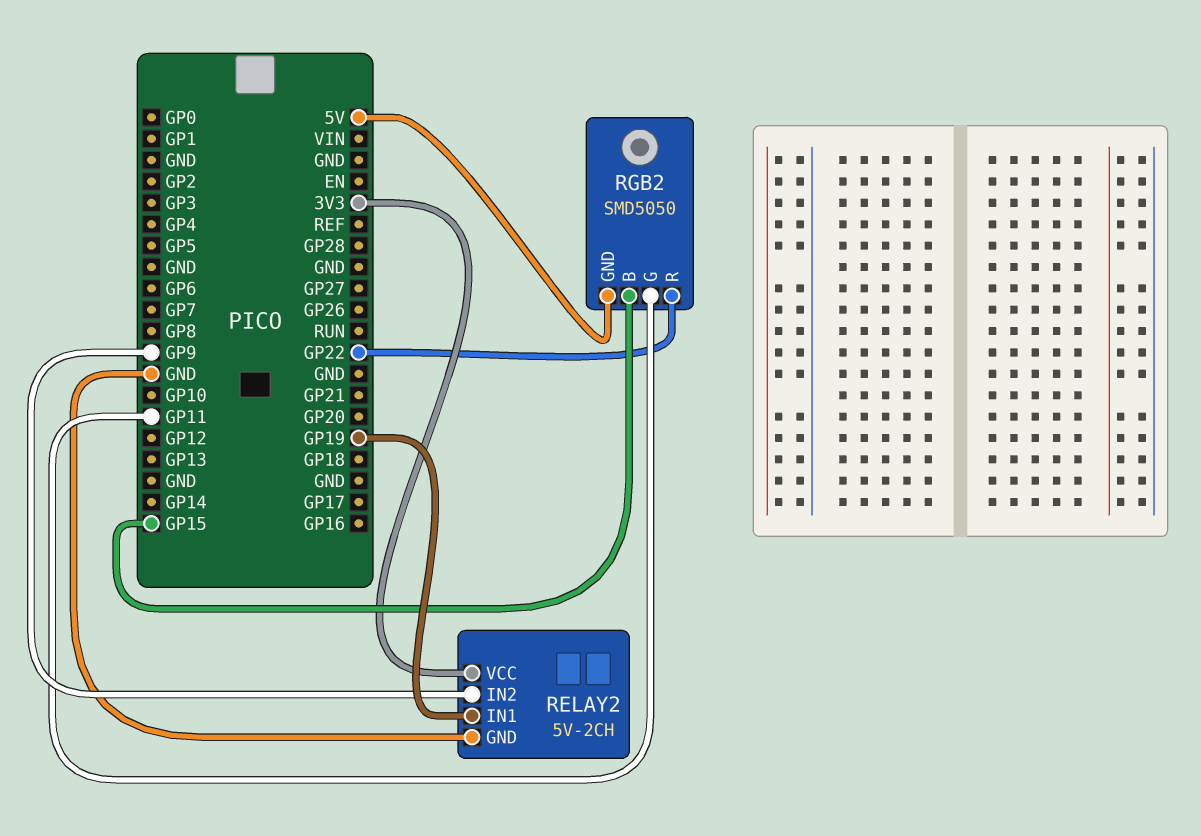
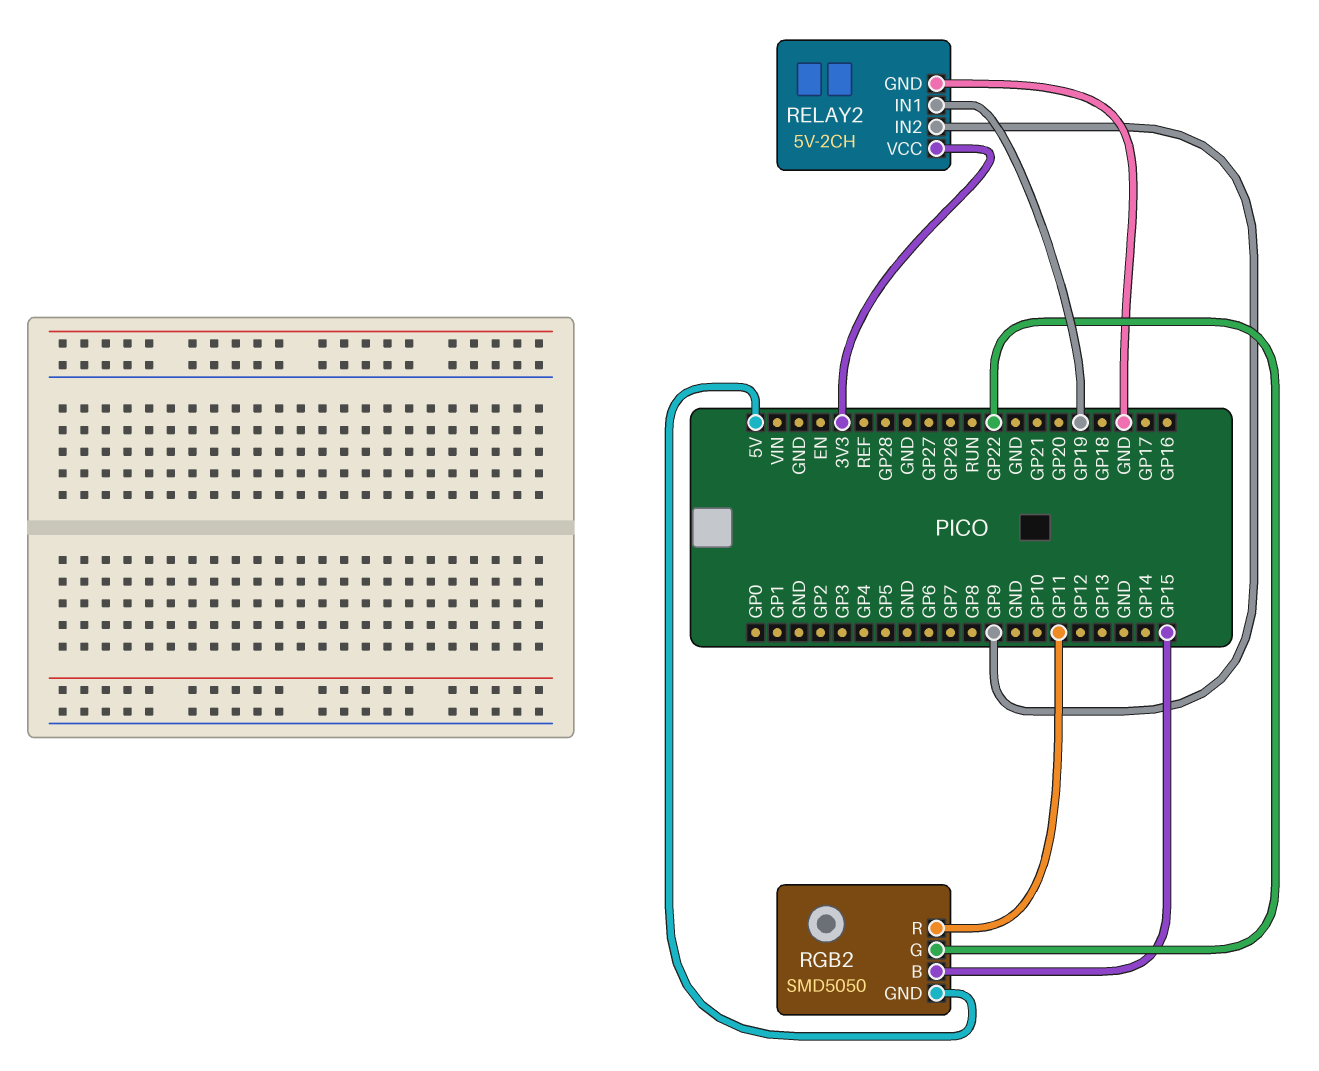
RGB2 pin G: GP11 -> GP22
RGB2 pin R: GP22 -> GP11

